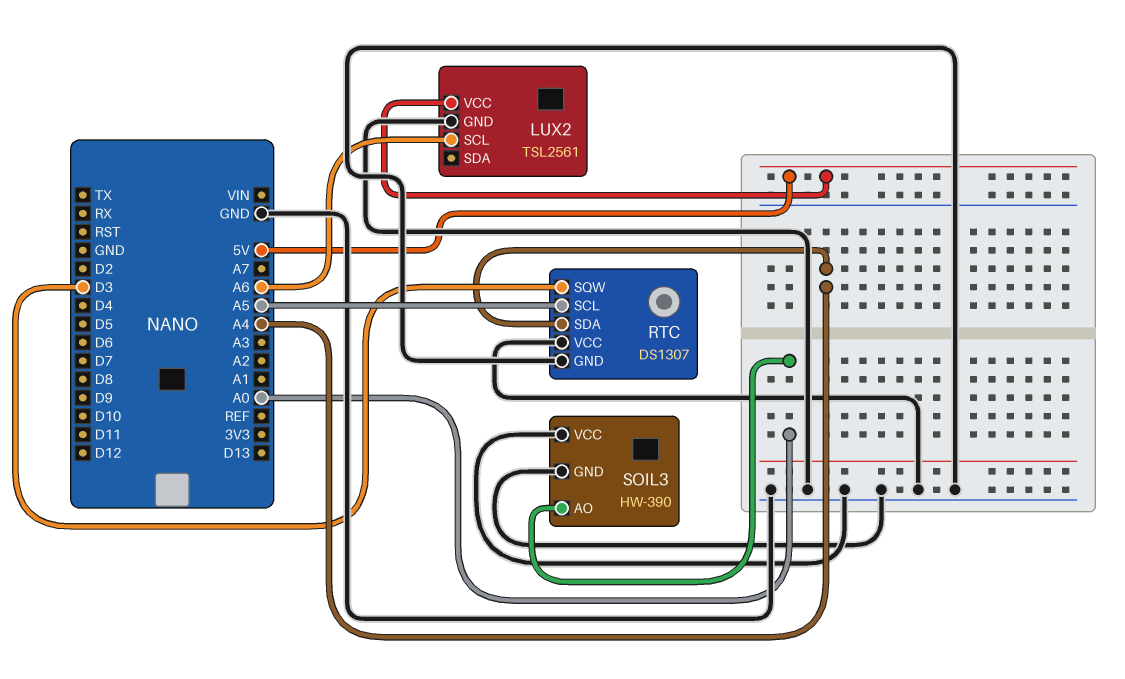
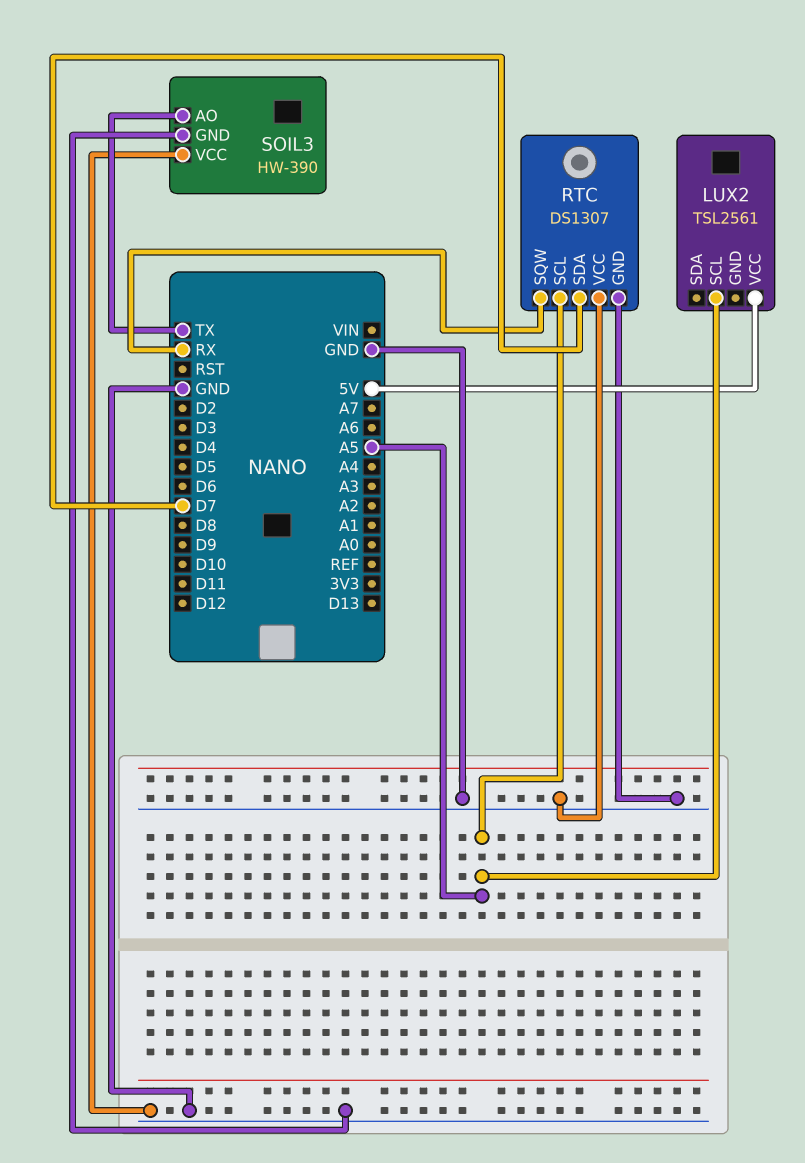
LUX2 pin GND: GND -> none
LUX2 pin SCL: A6 -> A5
RTC pin SDA: A4 -> D7
RTC pin SQW: D3 -> RX
SOIL3 pin AO: A0 -> TX

